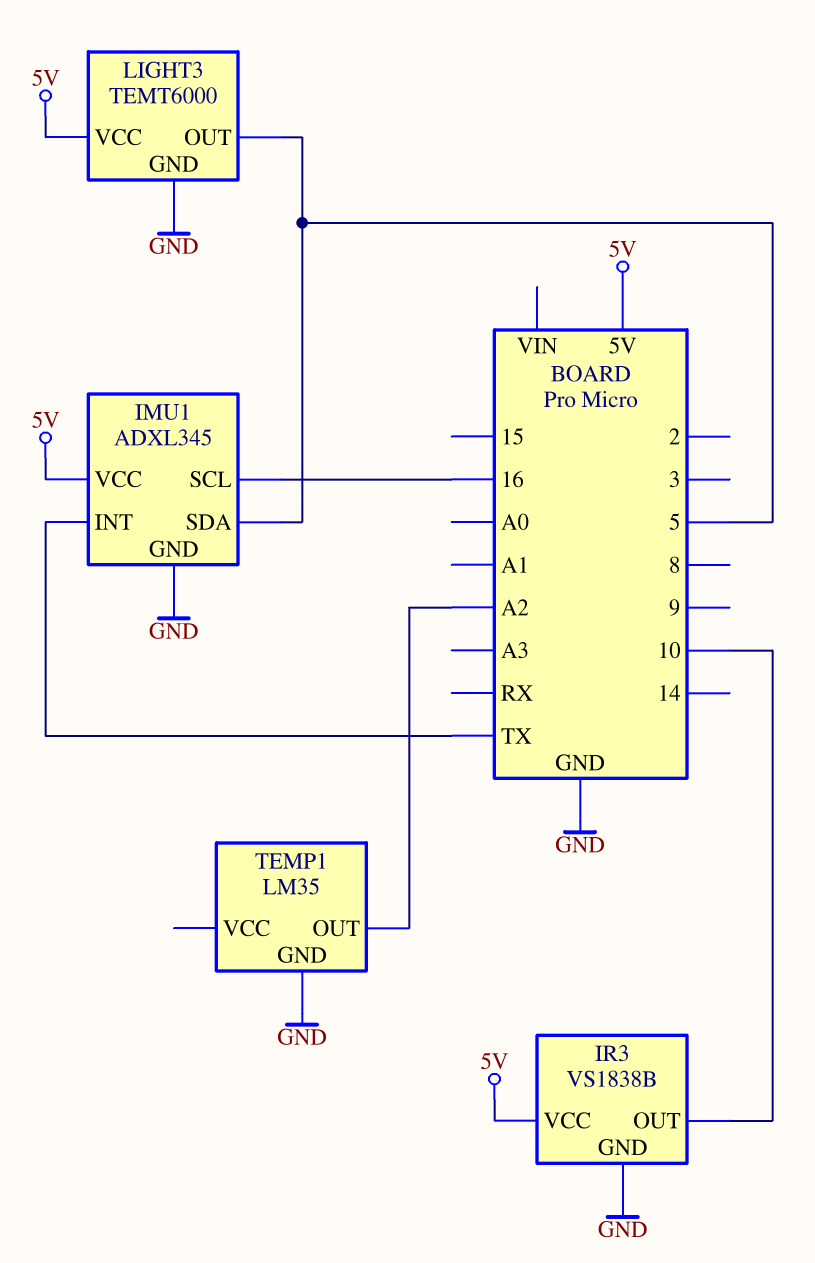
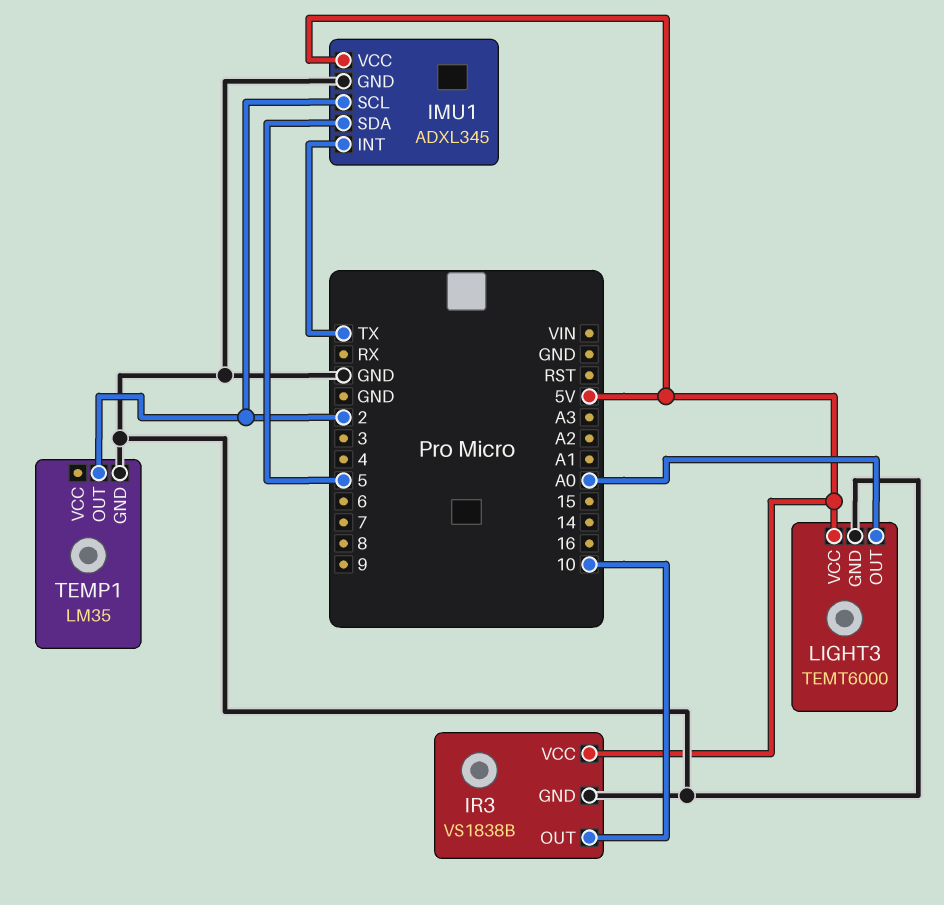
IMU1 pin SCL: 16 -> 2
LIGHT3 pin OUT: 5 -> A0
TEMP1 pin OUT: A2 -> 2

